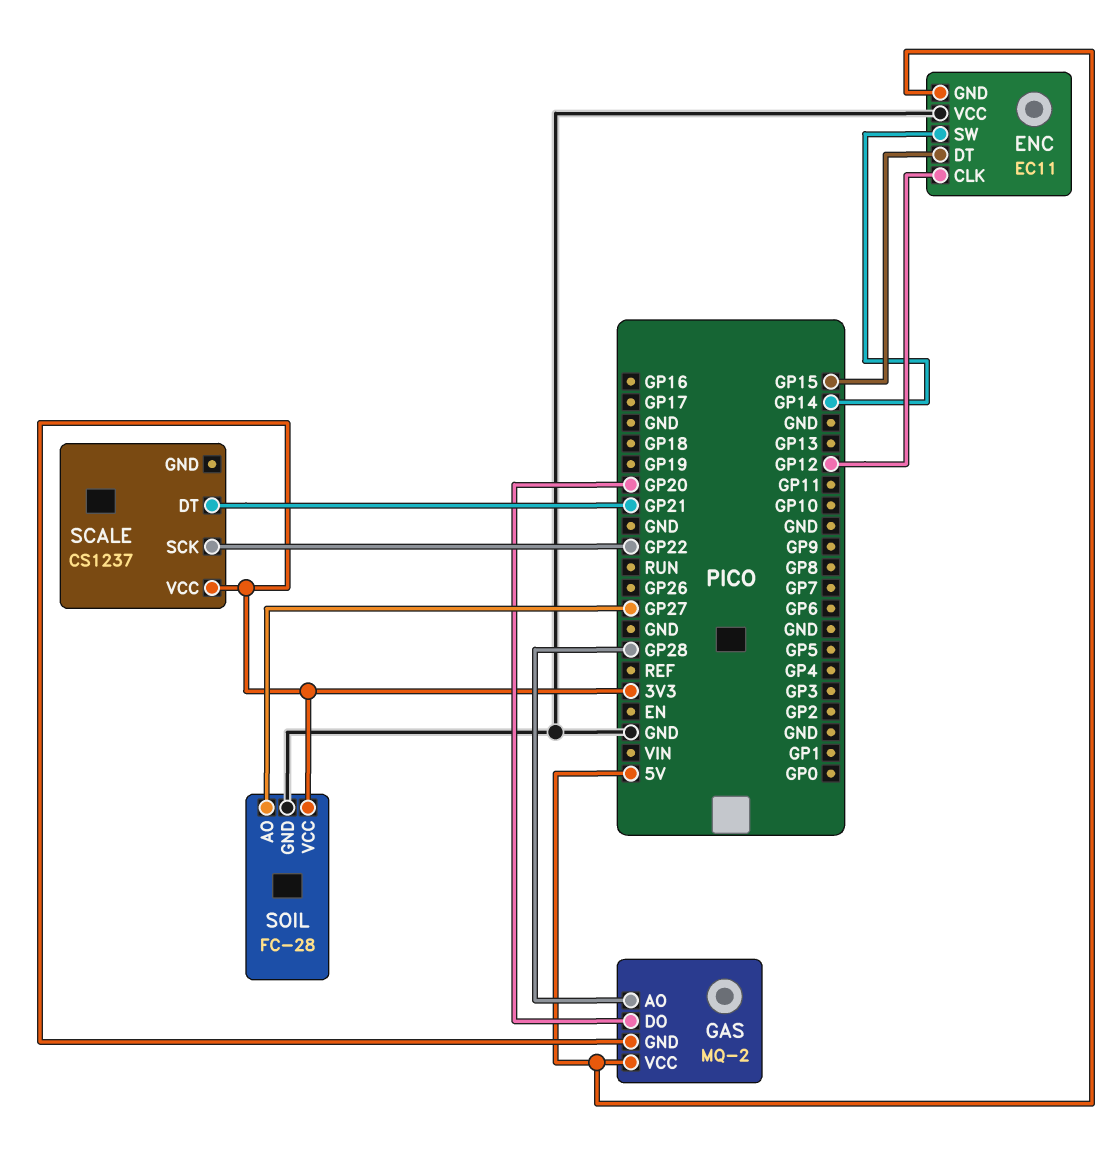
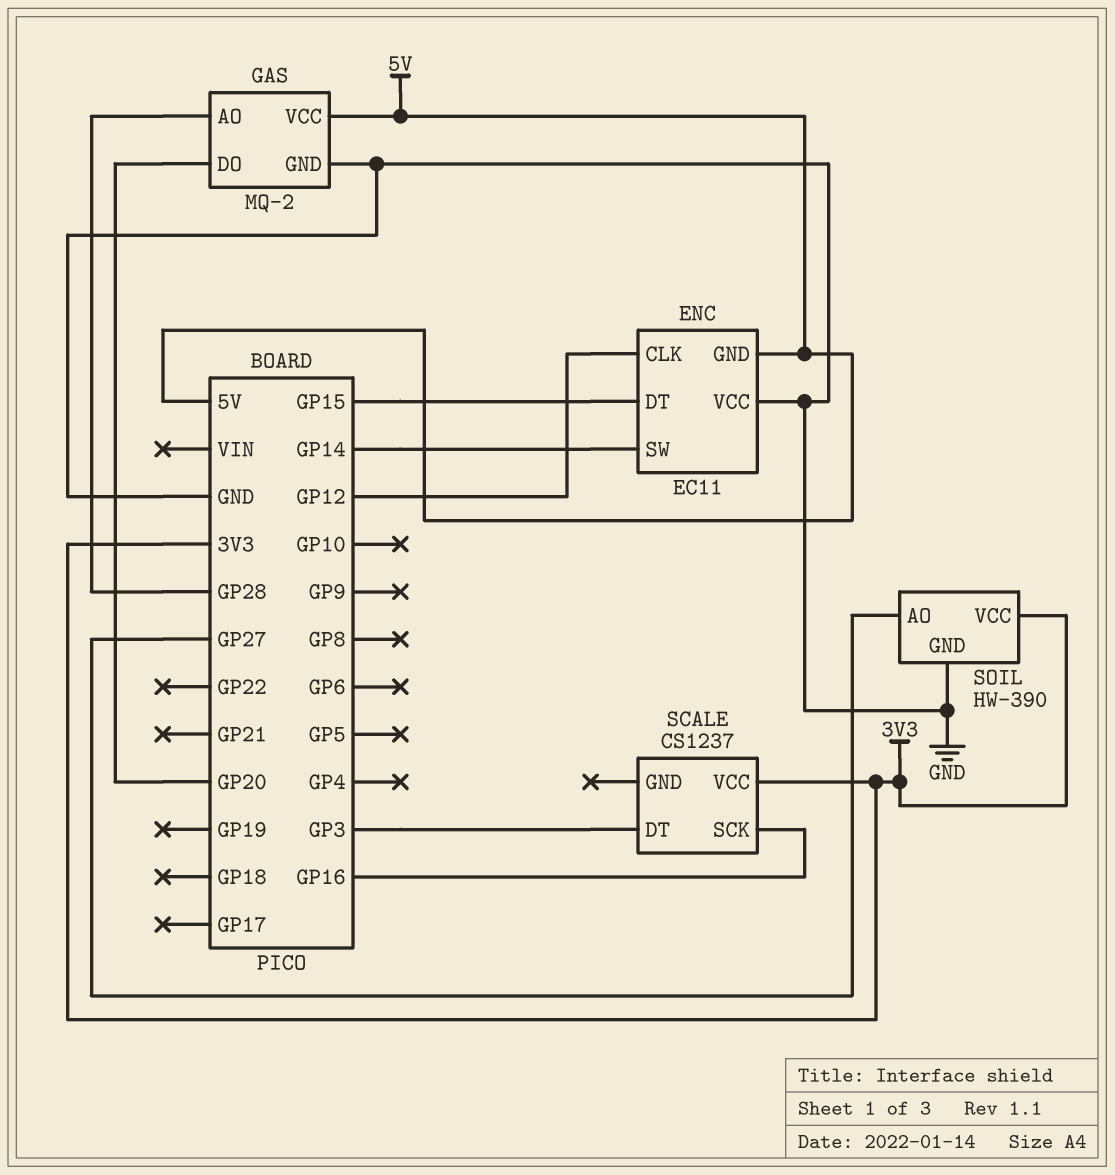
GAS pin GND: 3V3 -> GND
SCALE pin DT: GP21 -> GP3
SCALE pin SCK: GP22 -> GP16
SOIL: FC-28 -> HW-390

